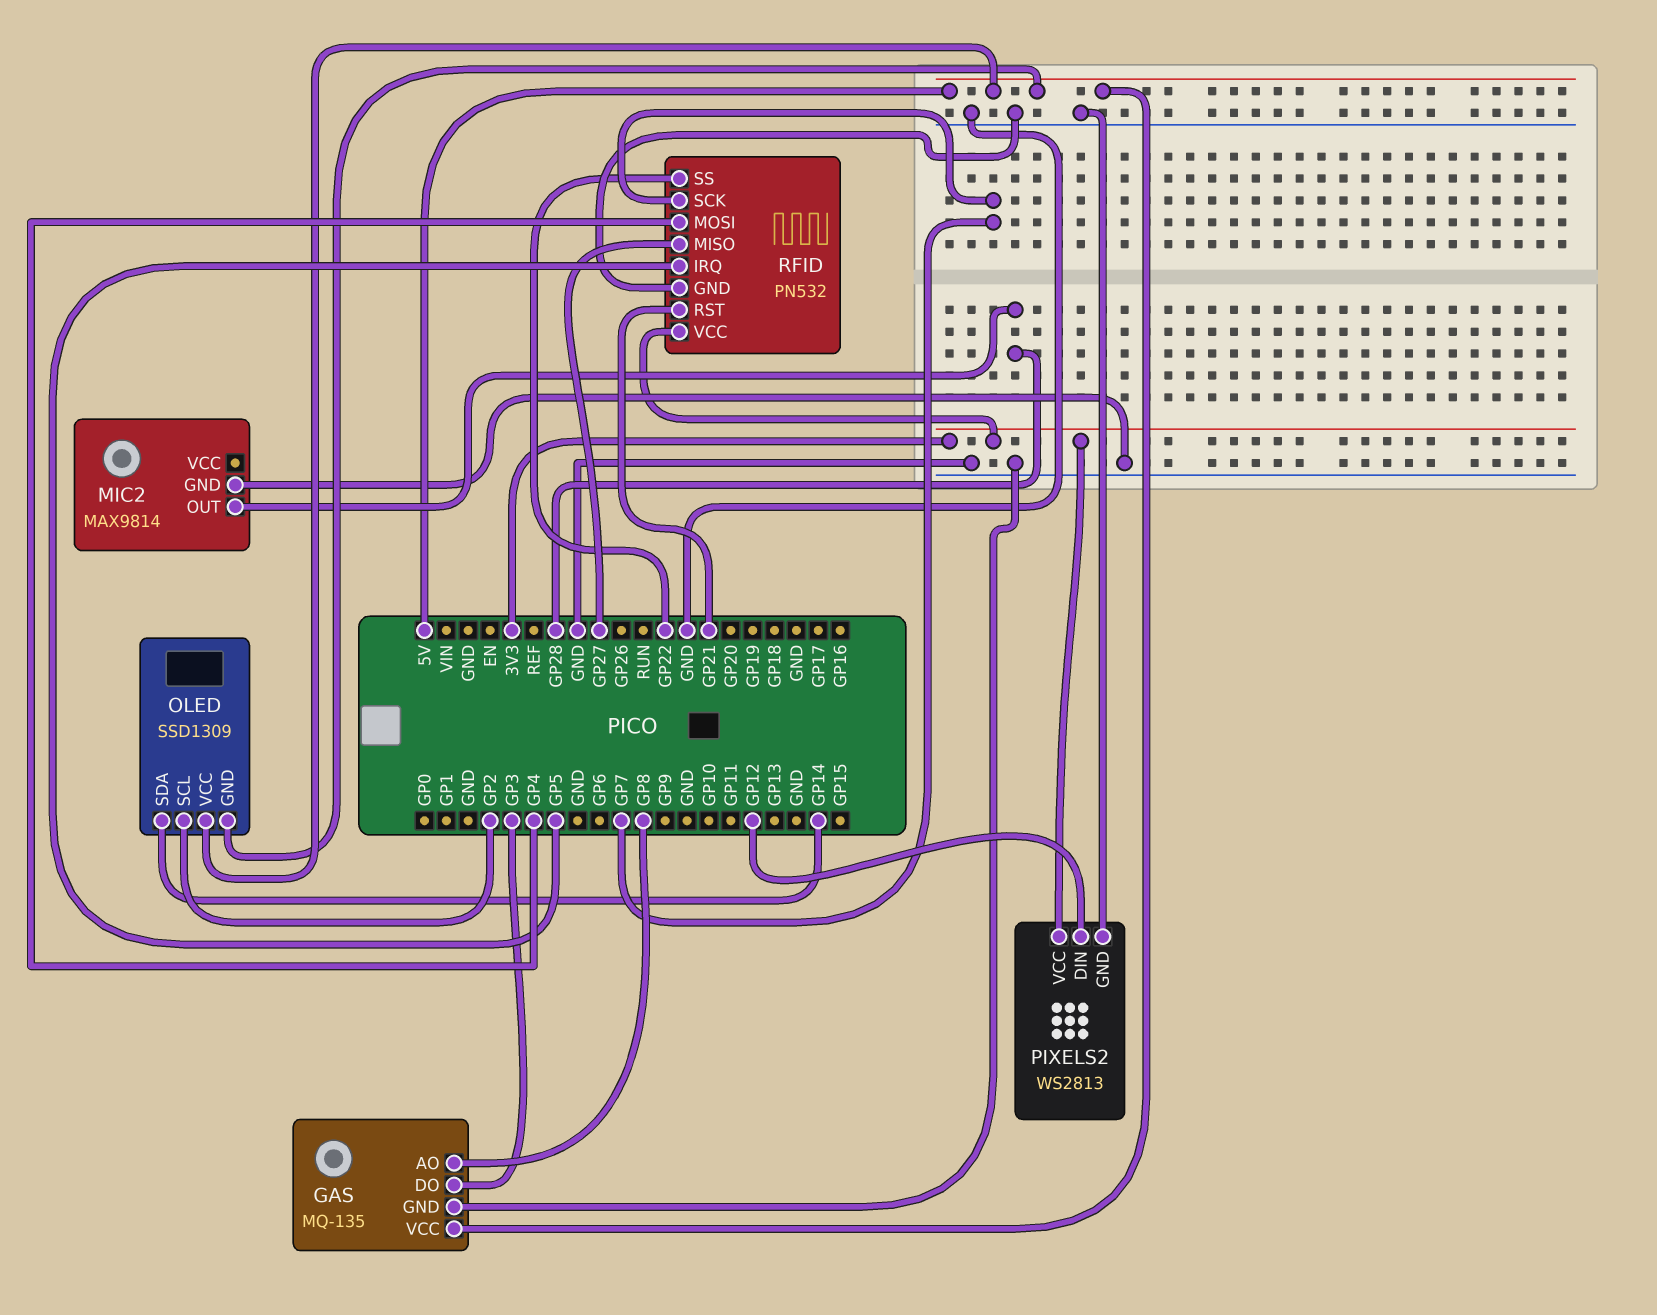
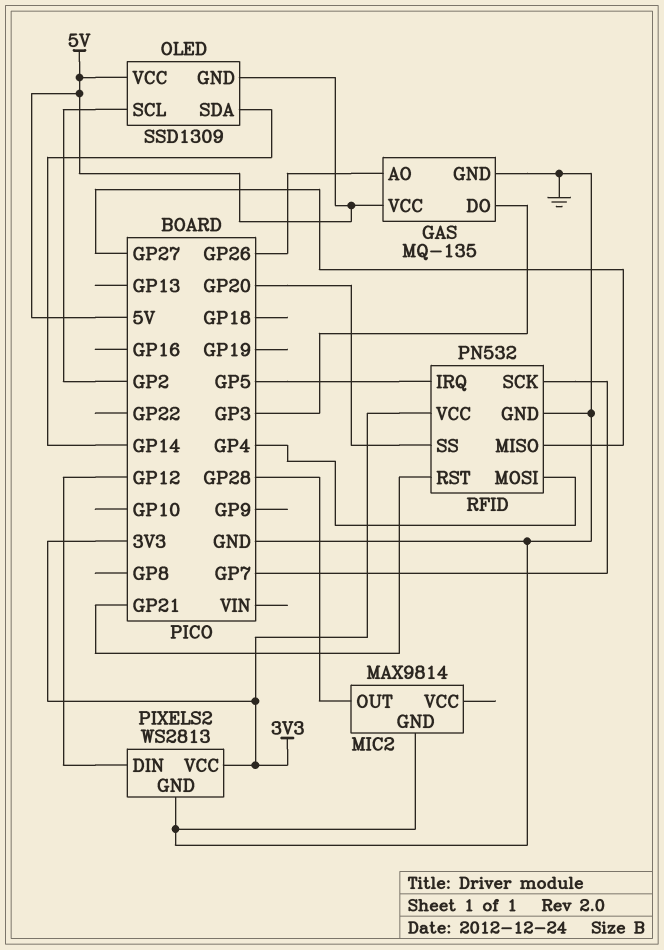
GAS pin AO: GP8 -> GP26
RFID pin SS: GP22 -> GP20

